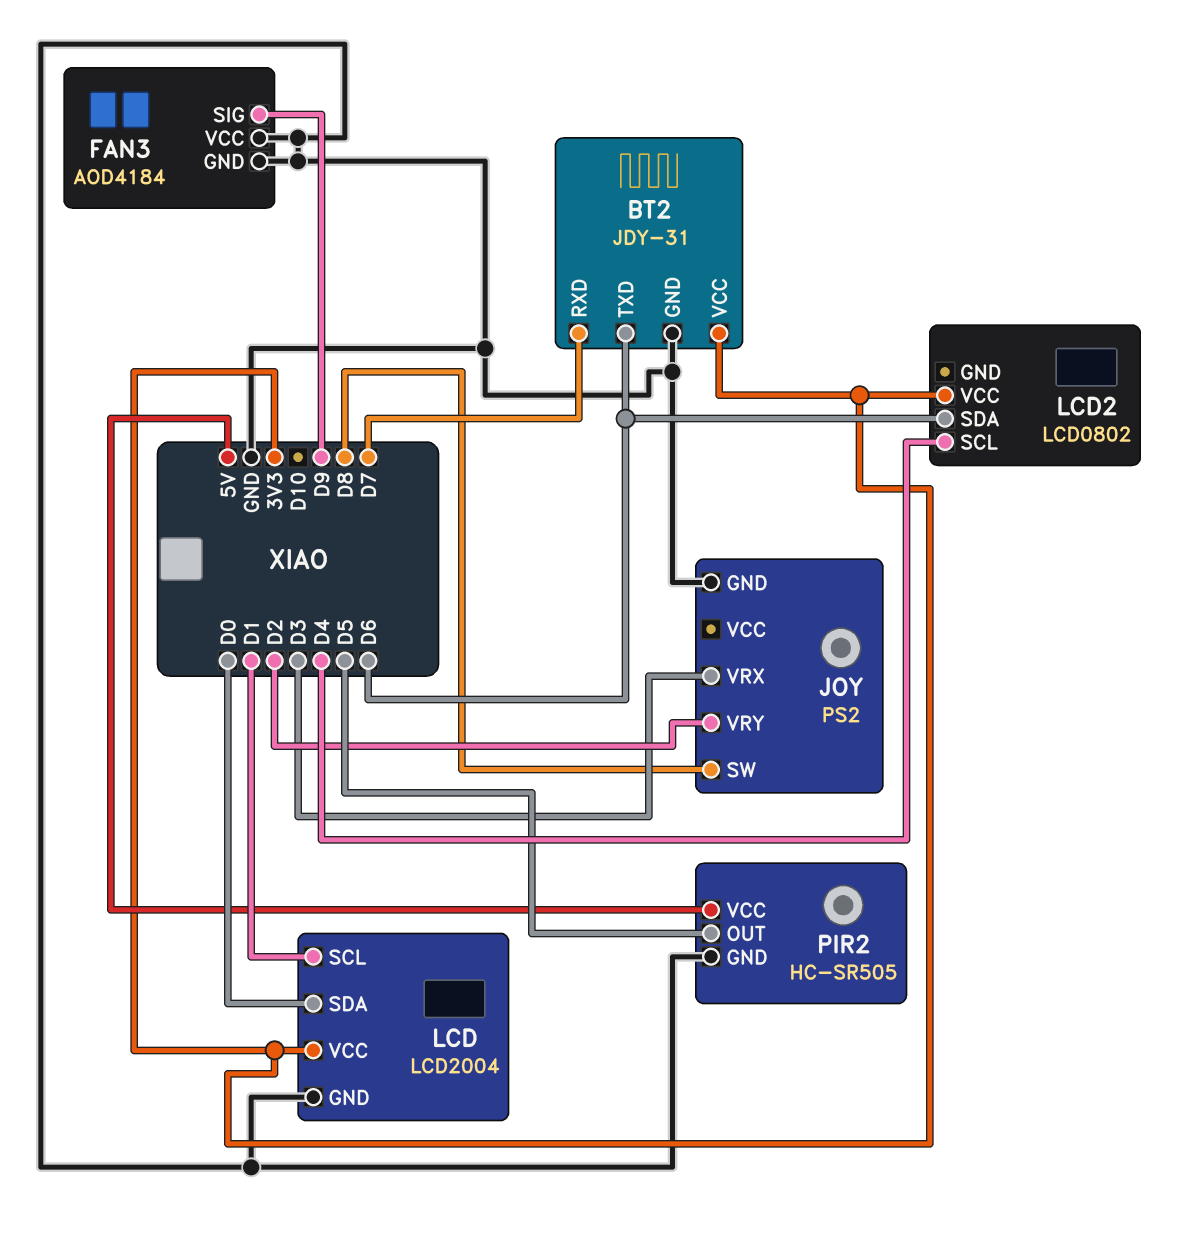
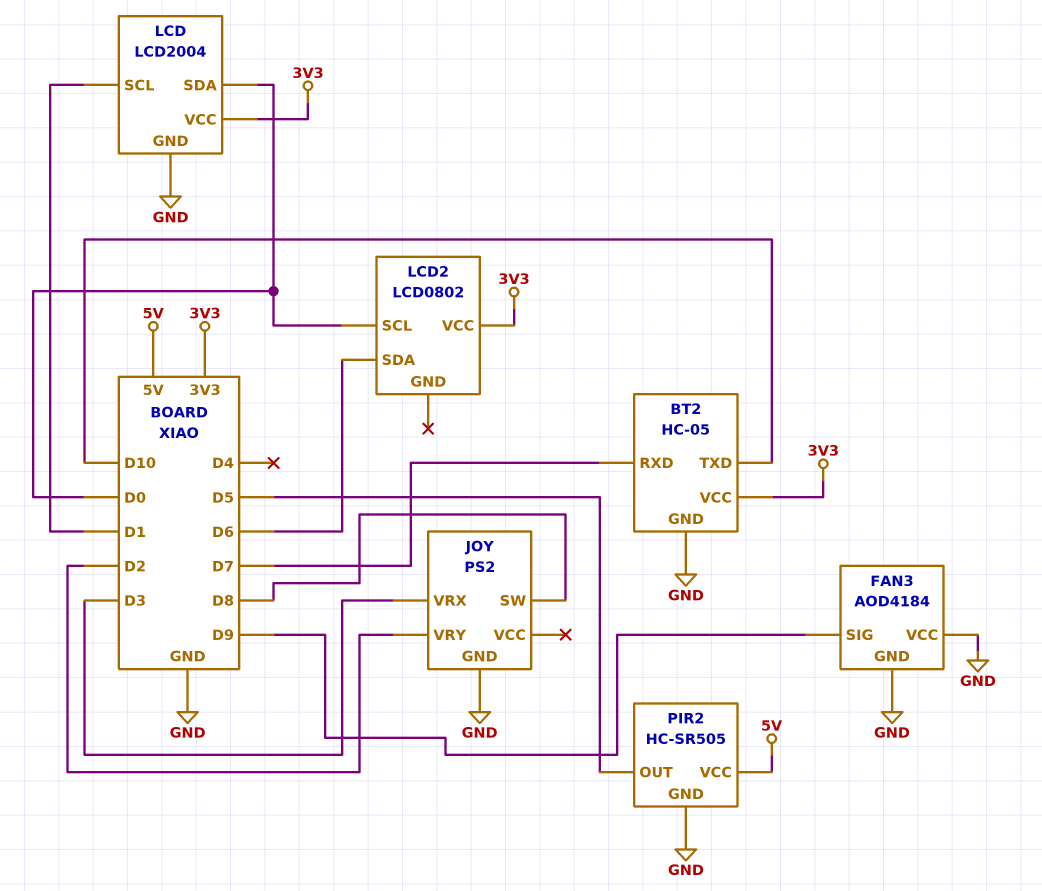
BT2: JDY-31 -> HC-05
BT2 pin TXD: D6 -> D10
LCD2 pin SCL: D4 -> D0

